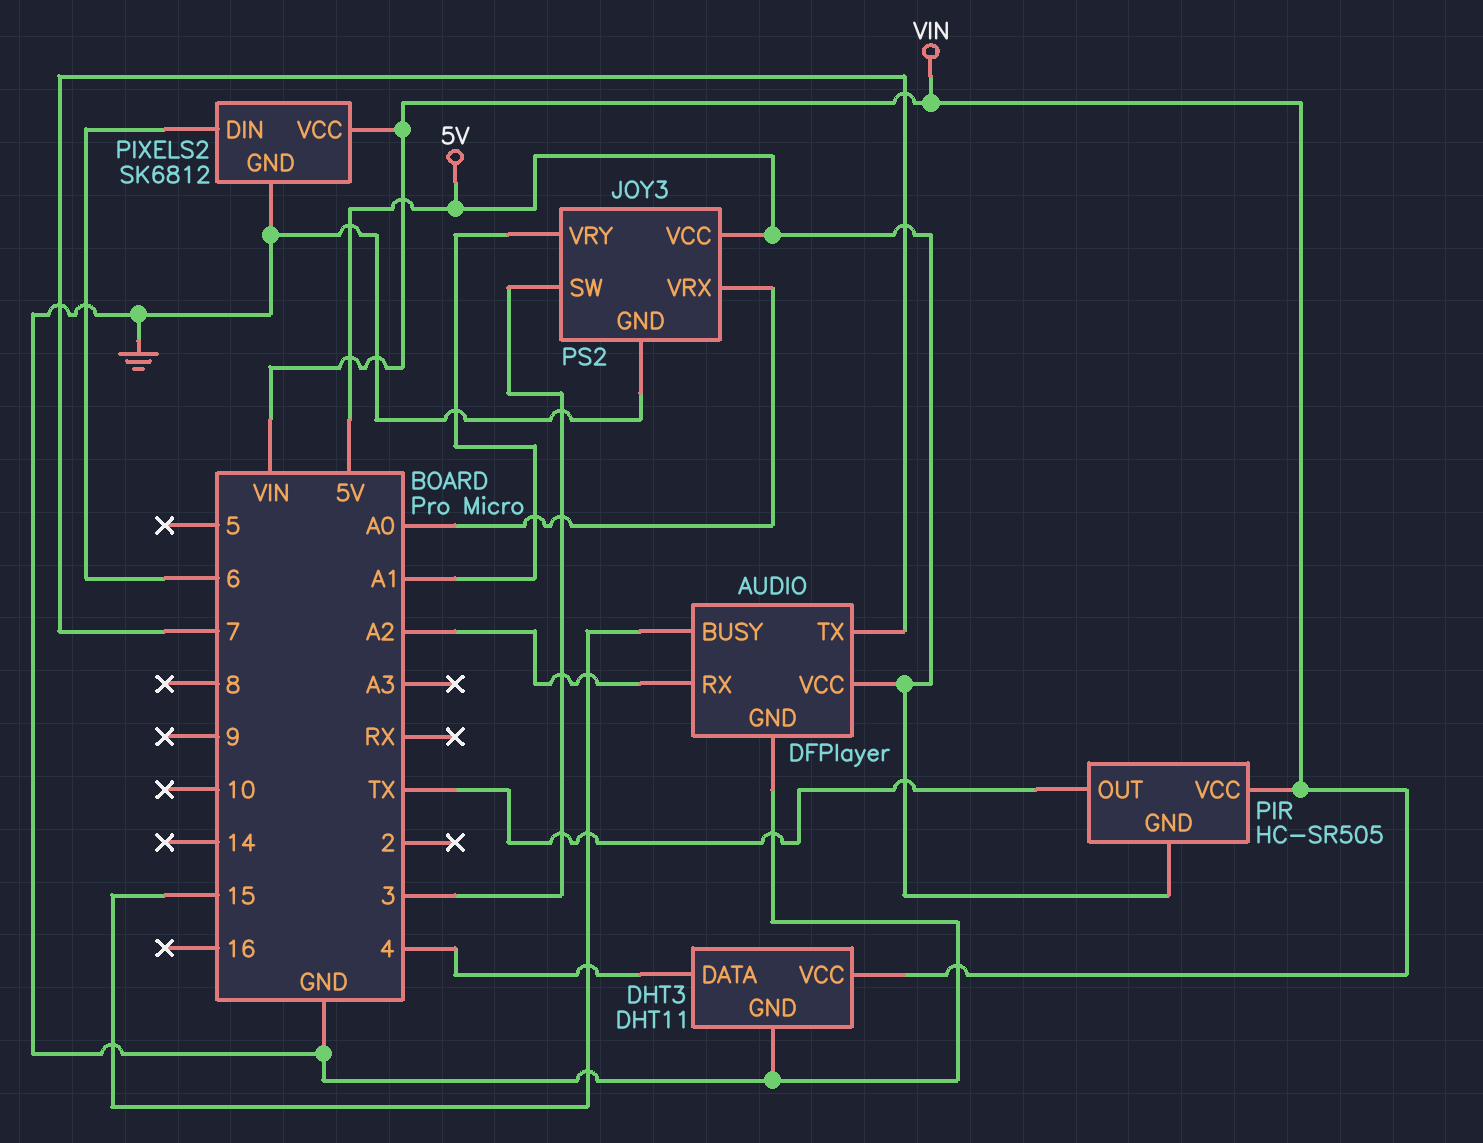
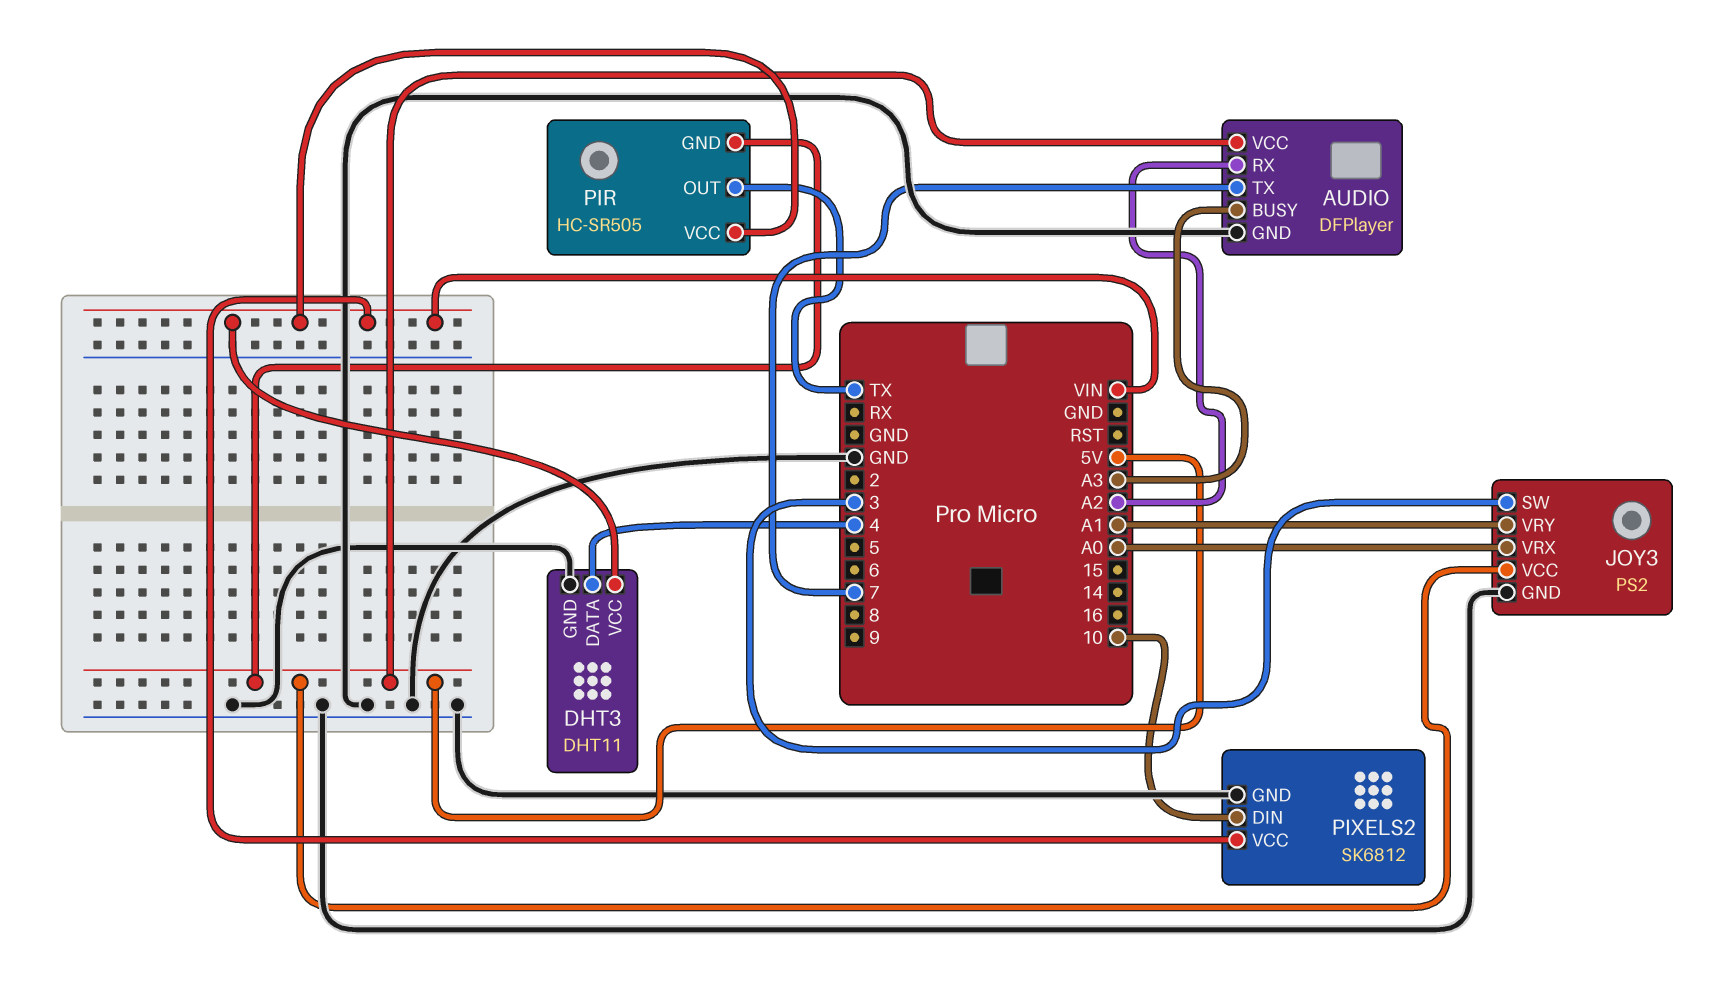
AUDIO pin BUSY: 15 -> A3
PIXELS2 pin DIN: 6 -> 10

